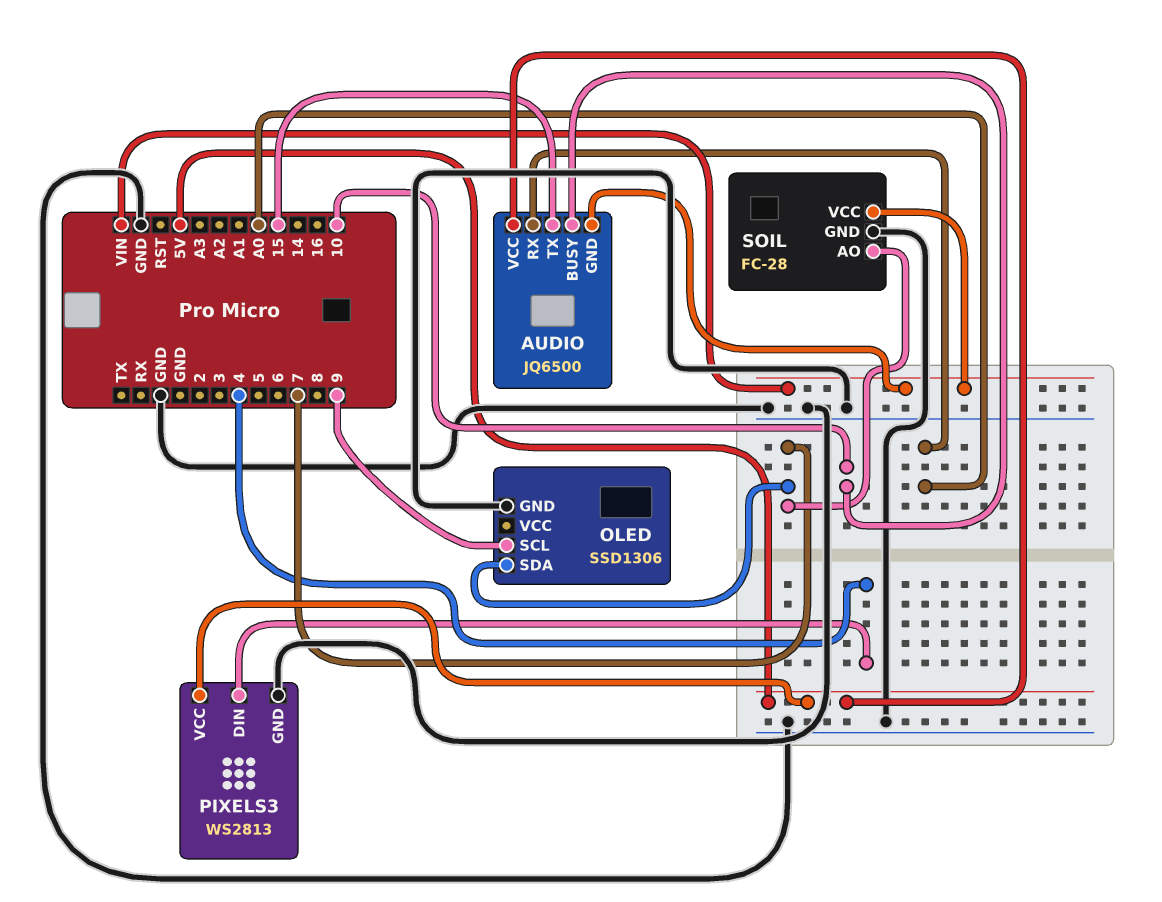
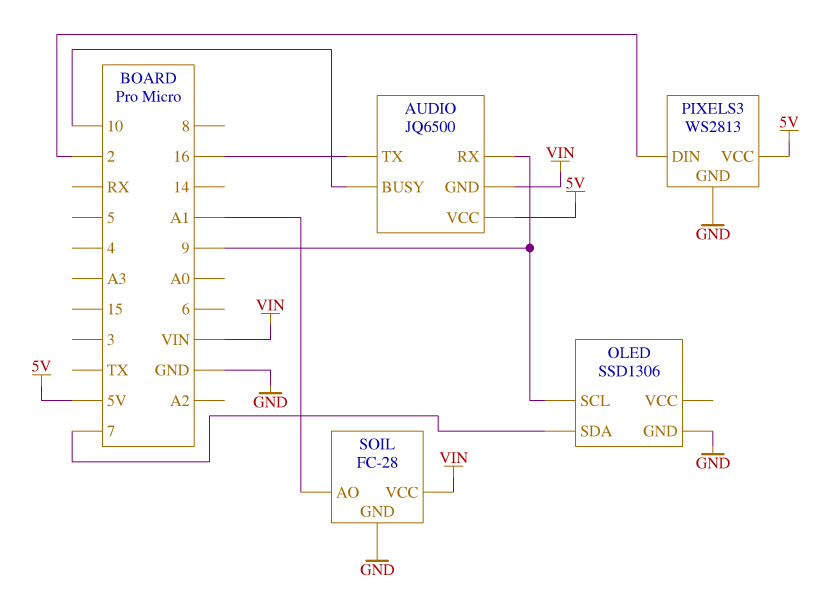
AUDIO pin RX: A0 -> 9
AUDIO pin TX: 15 -> 16
PIXELS3 pin DIN: 4 -> 2
SOIL pin AO: 7 -> A1

